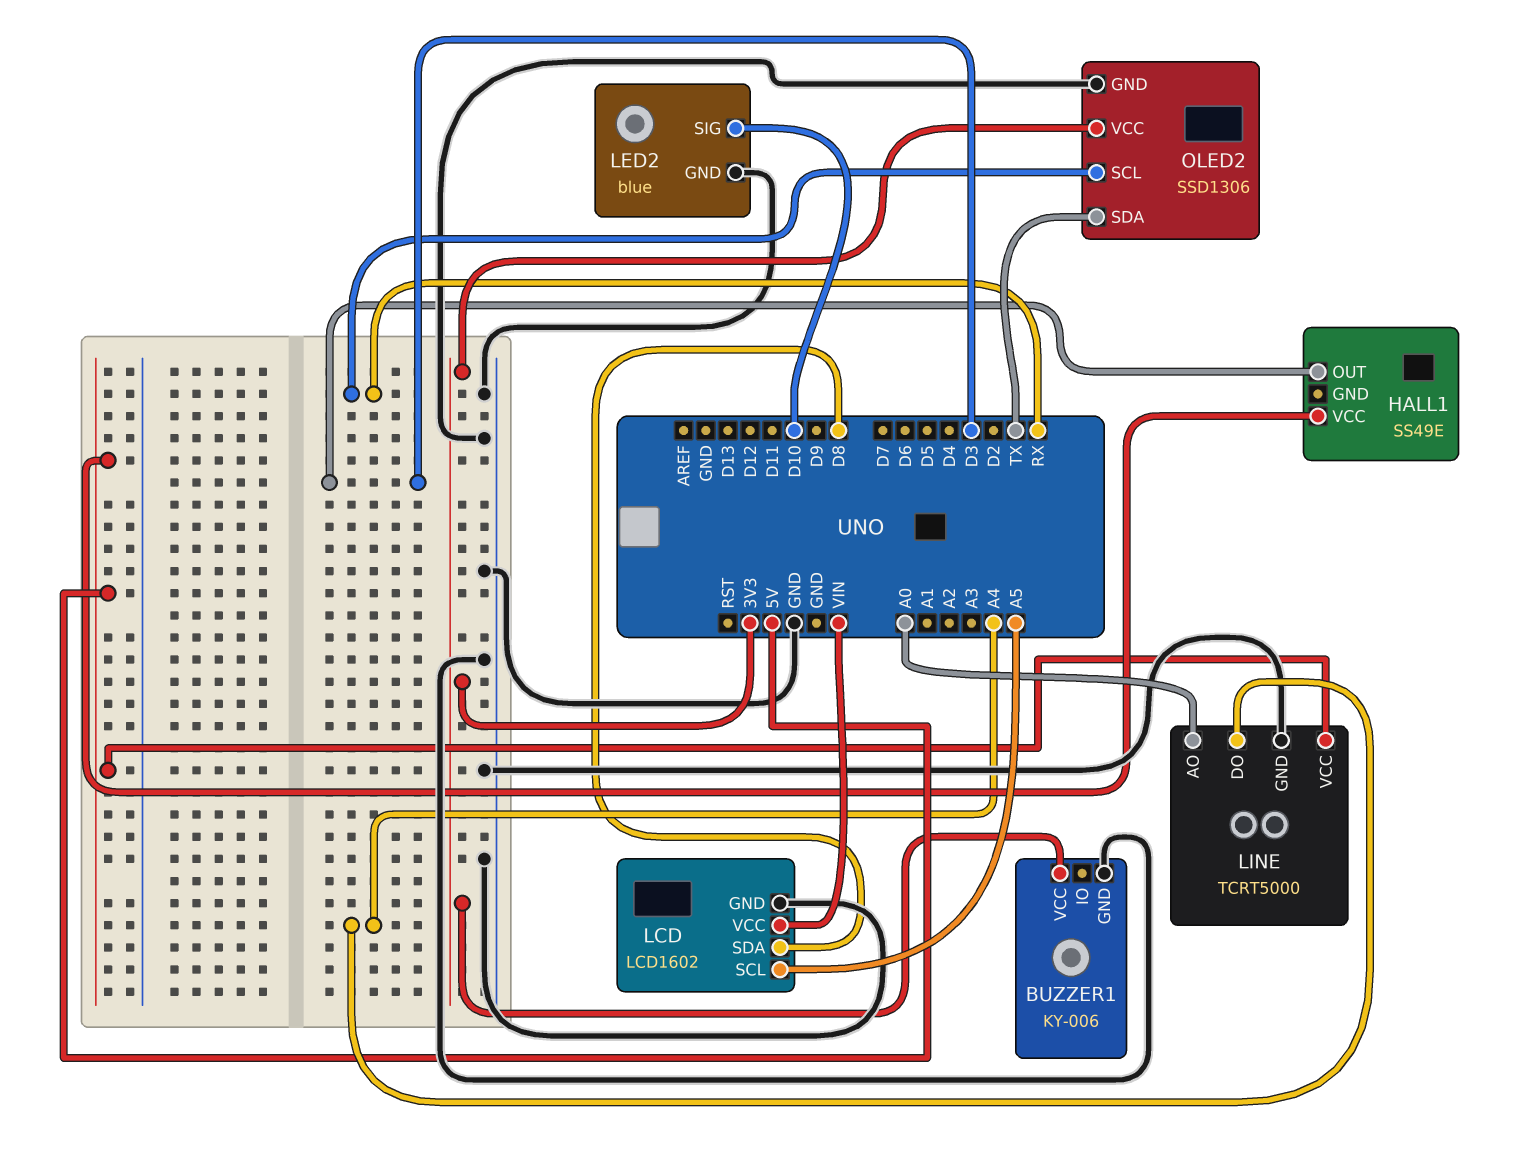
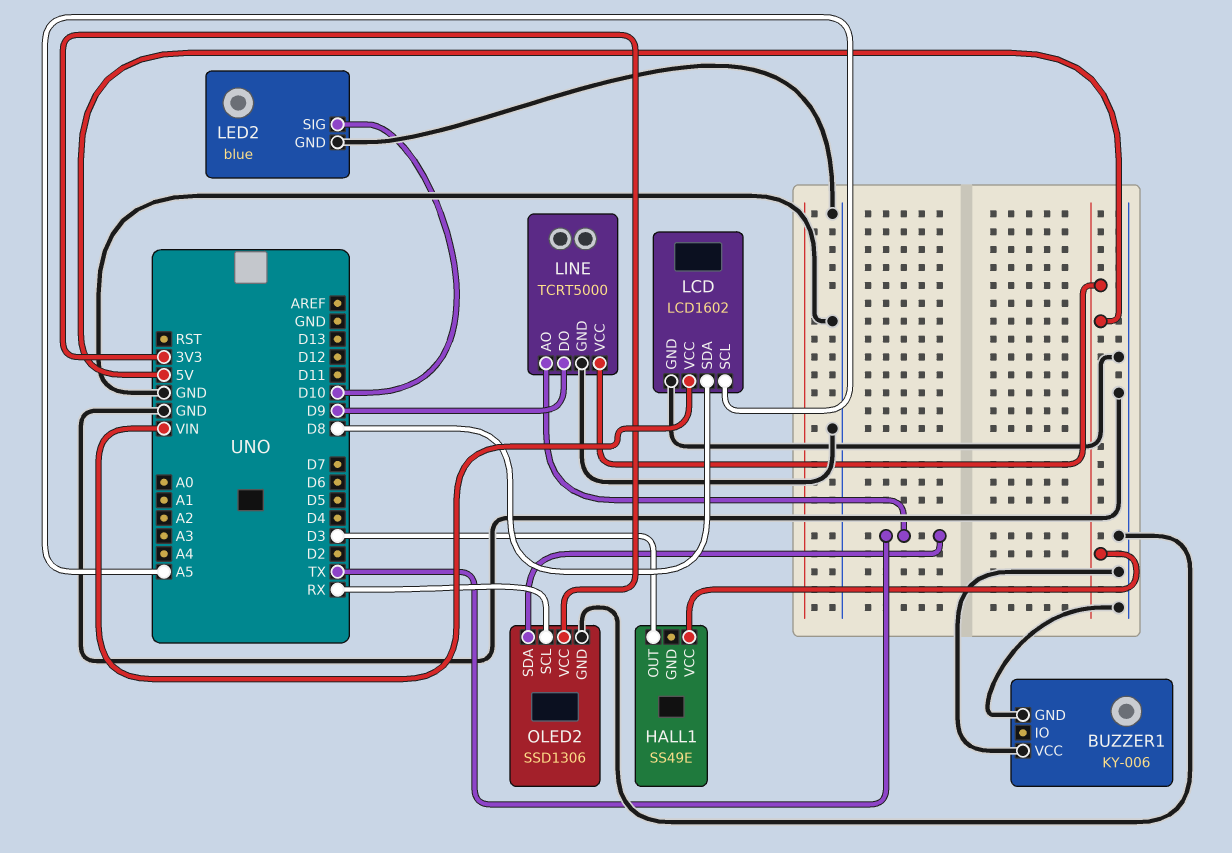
BUZZER1 pin VCC: 3V3 -> GND
LINE pin AO: A0 -> TX
LINE pin DO: A4 -> D9

